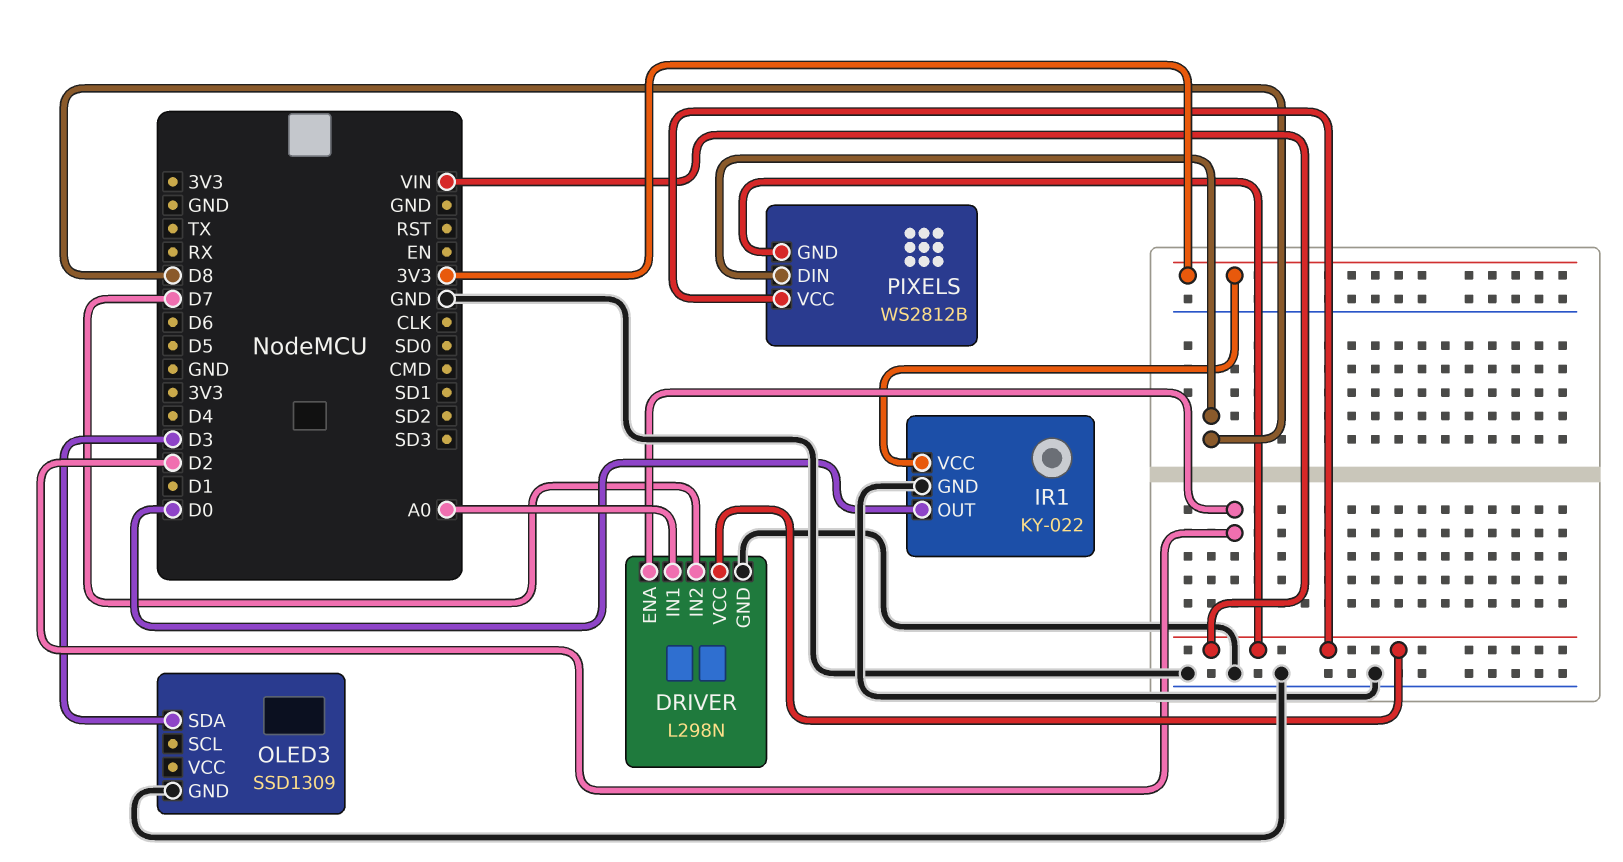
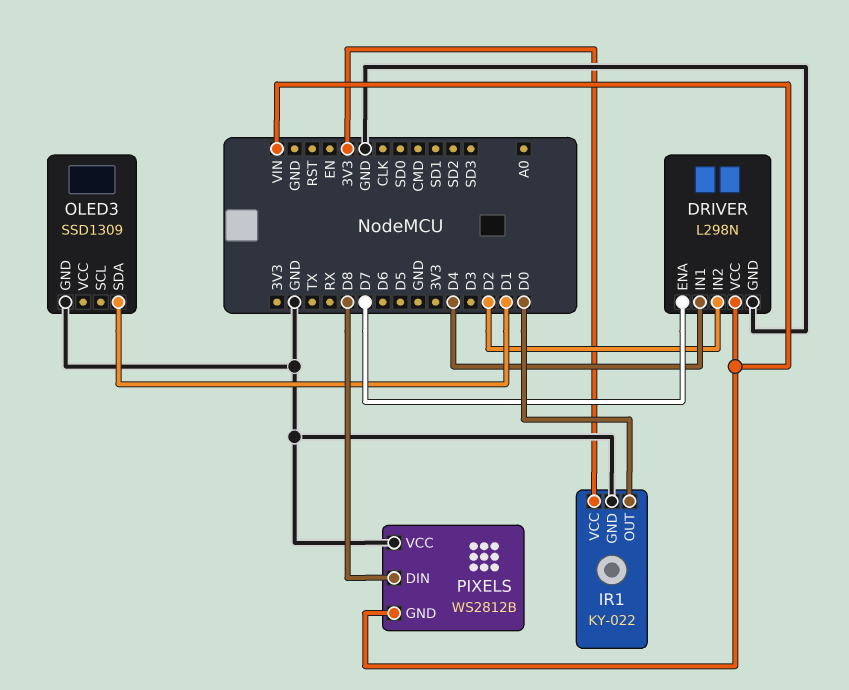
DRIVER pin ENA: D2 -> D7
DRIVER pin IN1: A0 -> D4
DRIVER pin IN2: D7 -> D2
OLED3 pin SDA: D3 -> D1
PIXELS pin VCC: VIN -> GND

